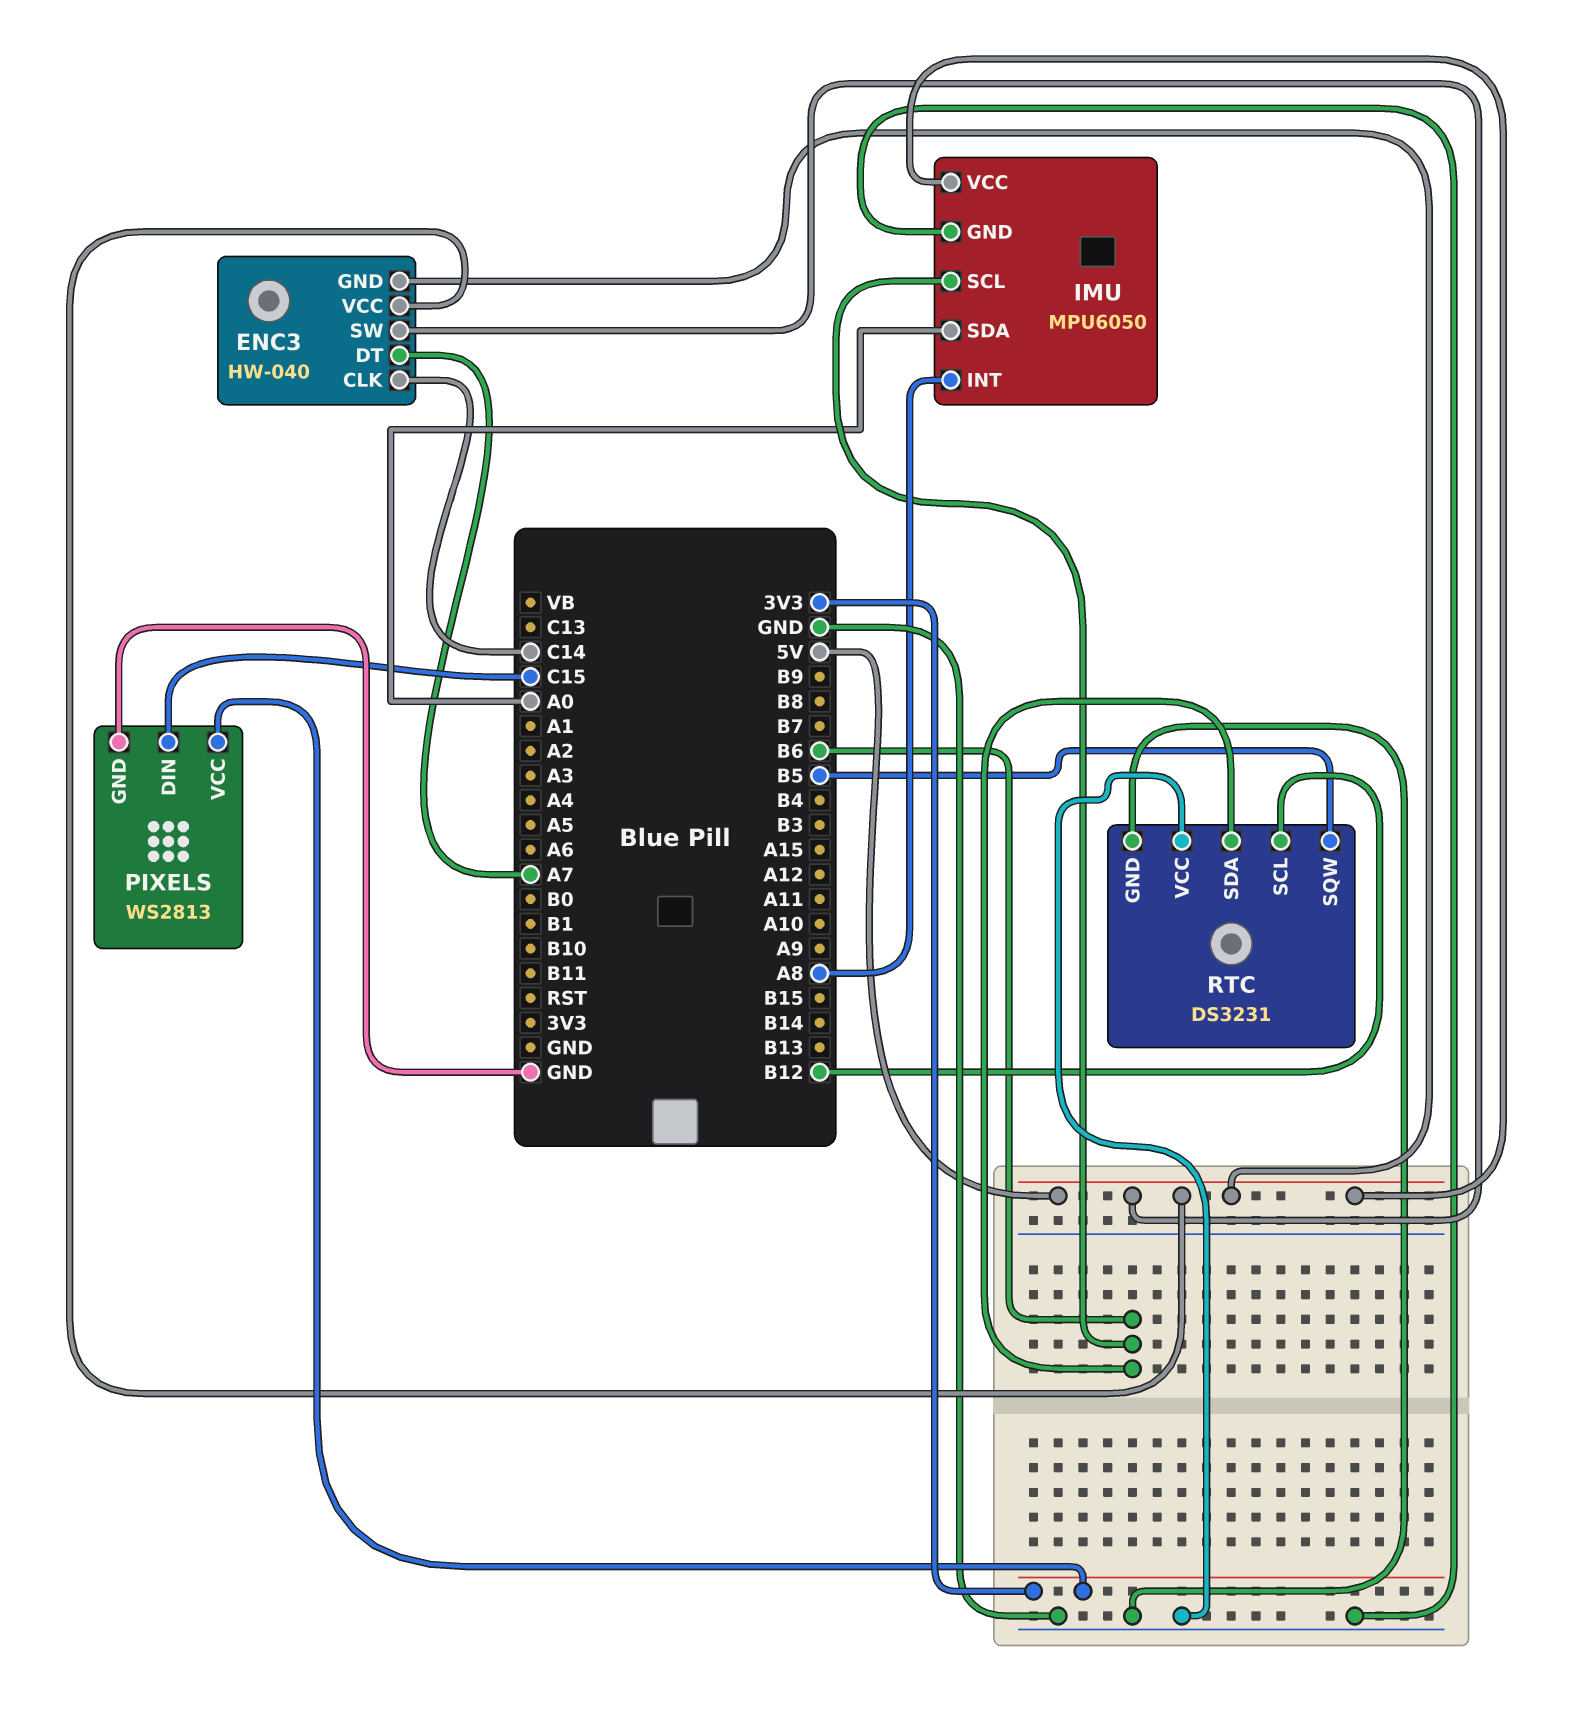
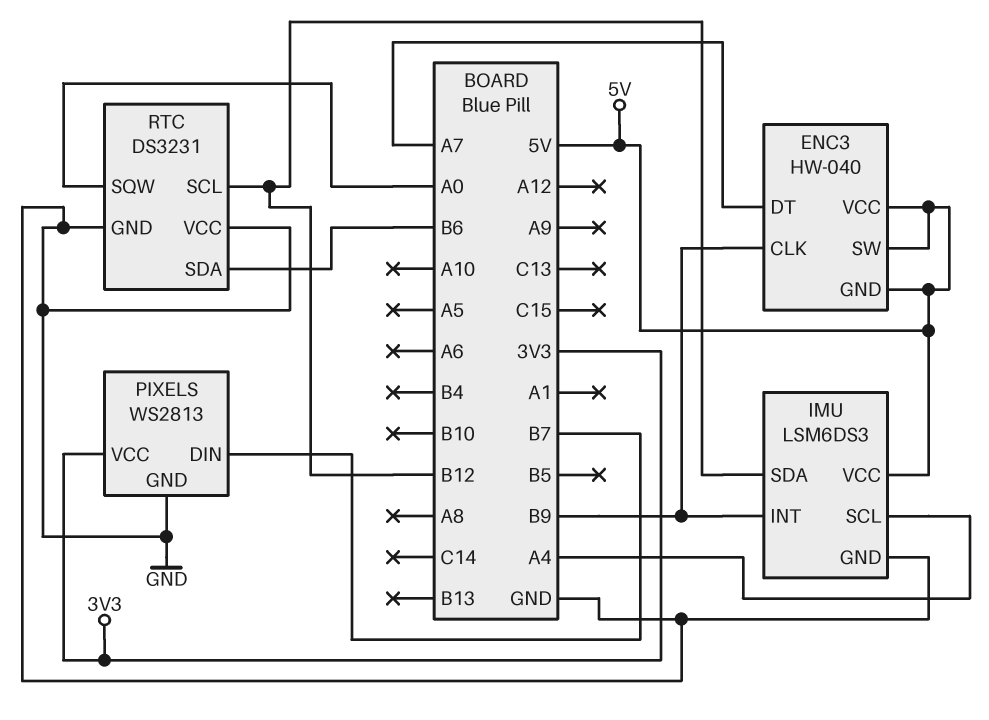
ENC3 pin CLK: C14 -> B9
IMU: MPU6050 -> LSM6DS3
IMU pin INT: A8 -> B9
IMU pin SCL: B6 -> A4
IMU pin SDA: A0 -> B12
PIXELS pin DIN: C15 -> B7
RTC pin SQW: B5 -> A0

